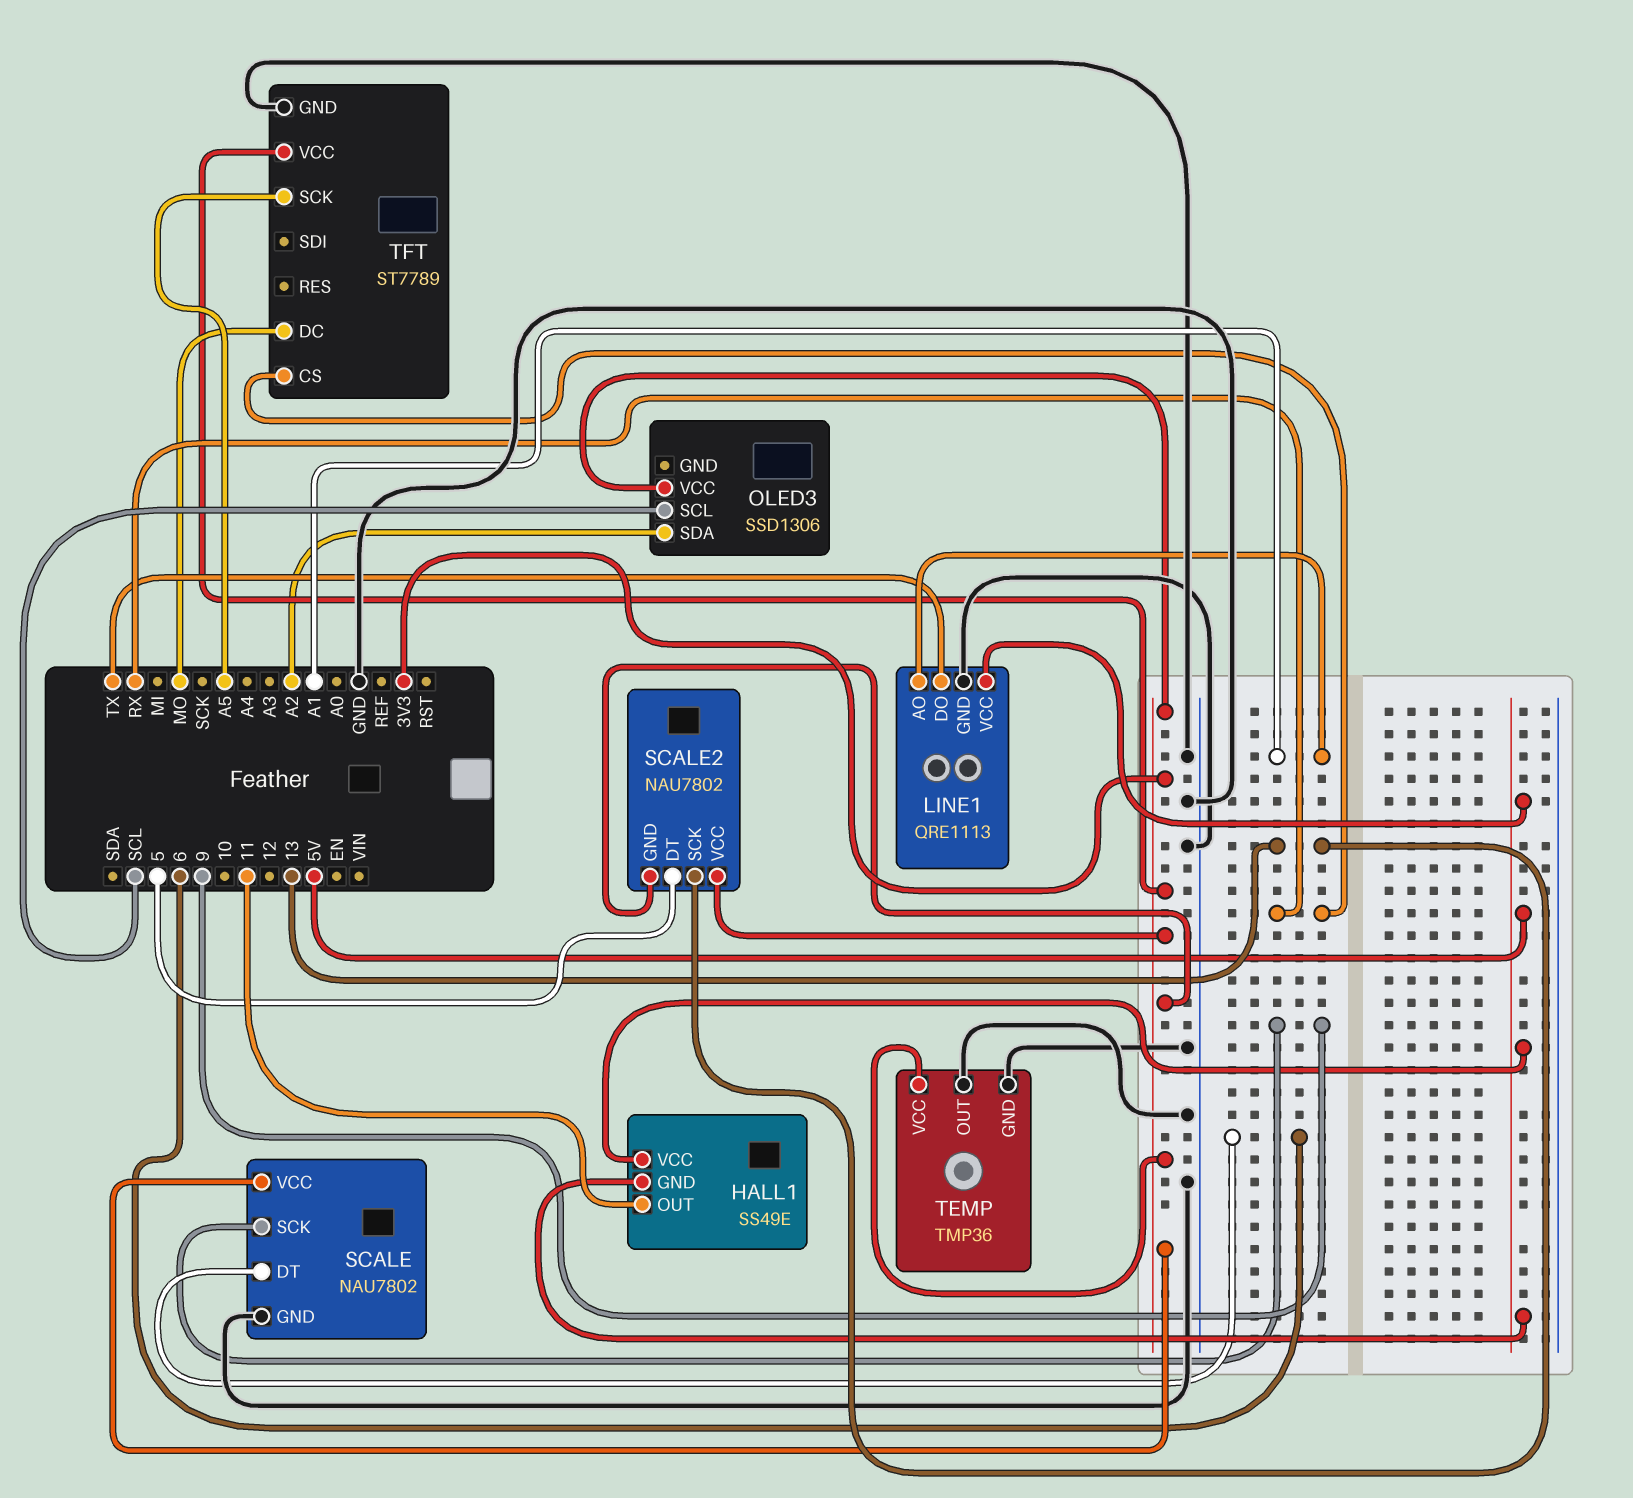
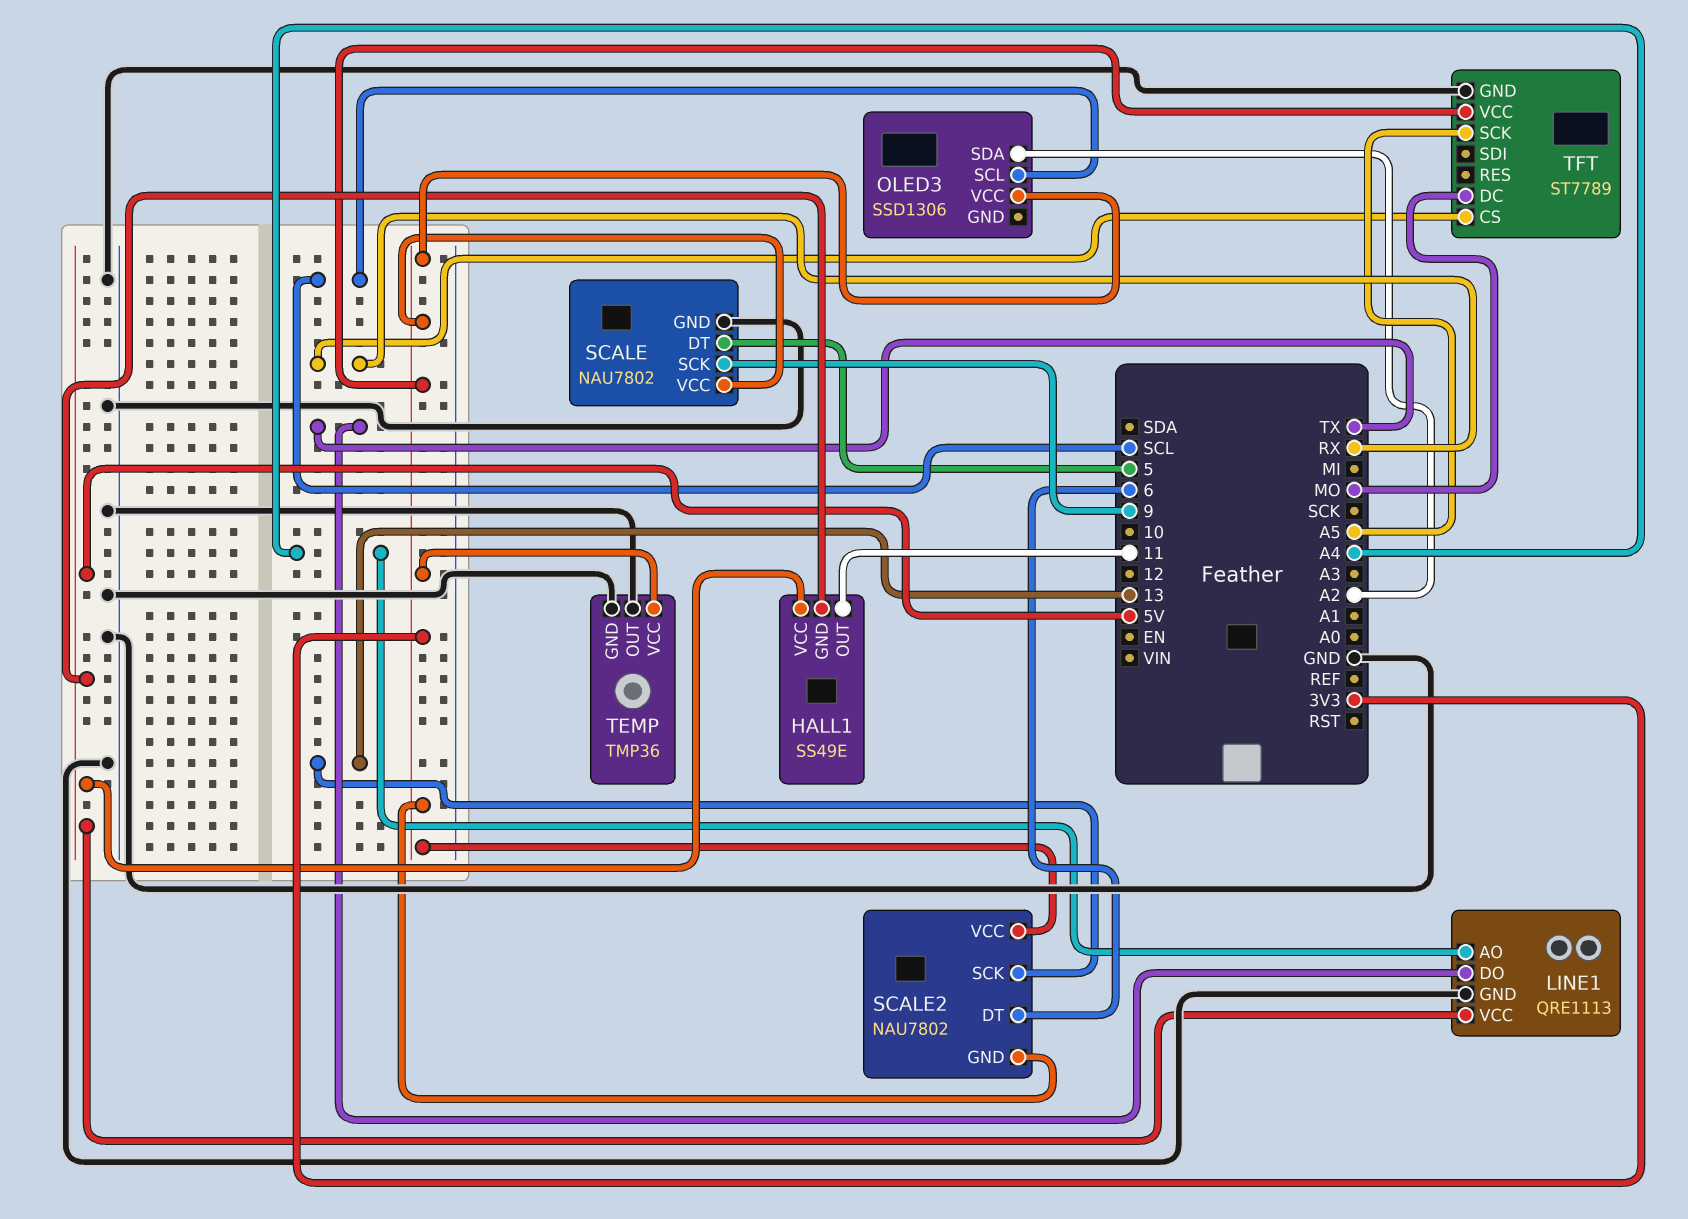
LINE1 pin AO: A1 -> A4
SCALE pin DT: 6 -> 5
SCALE2 pin DT: 5 -> 6

